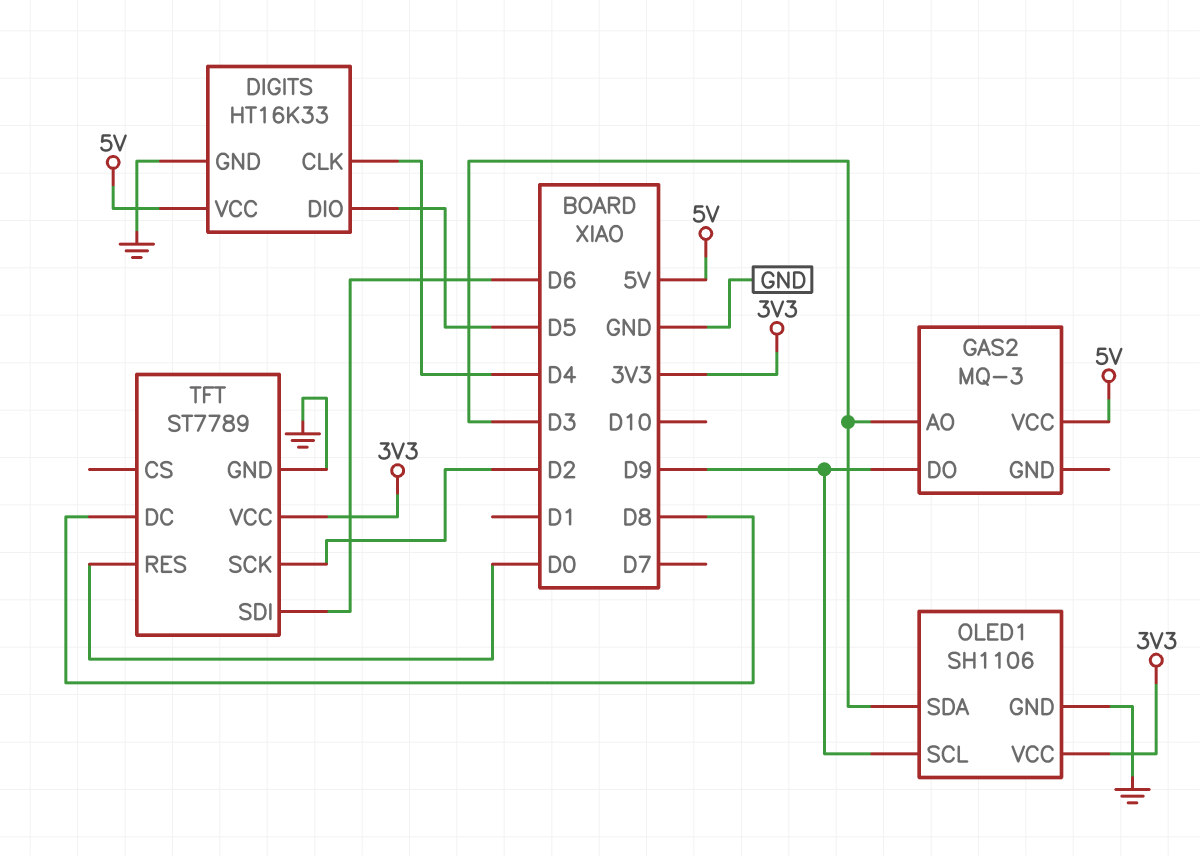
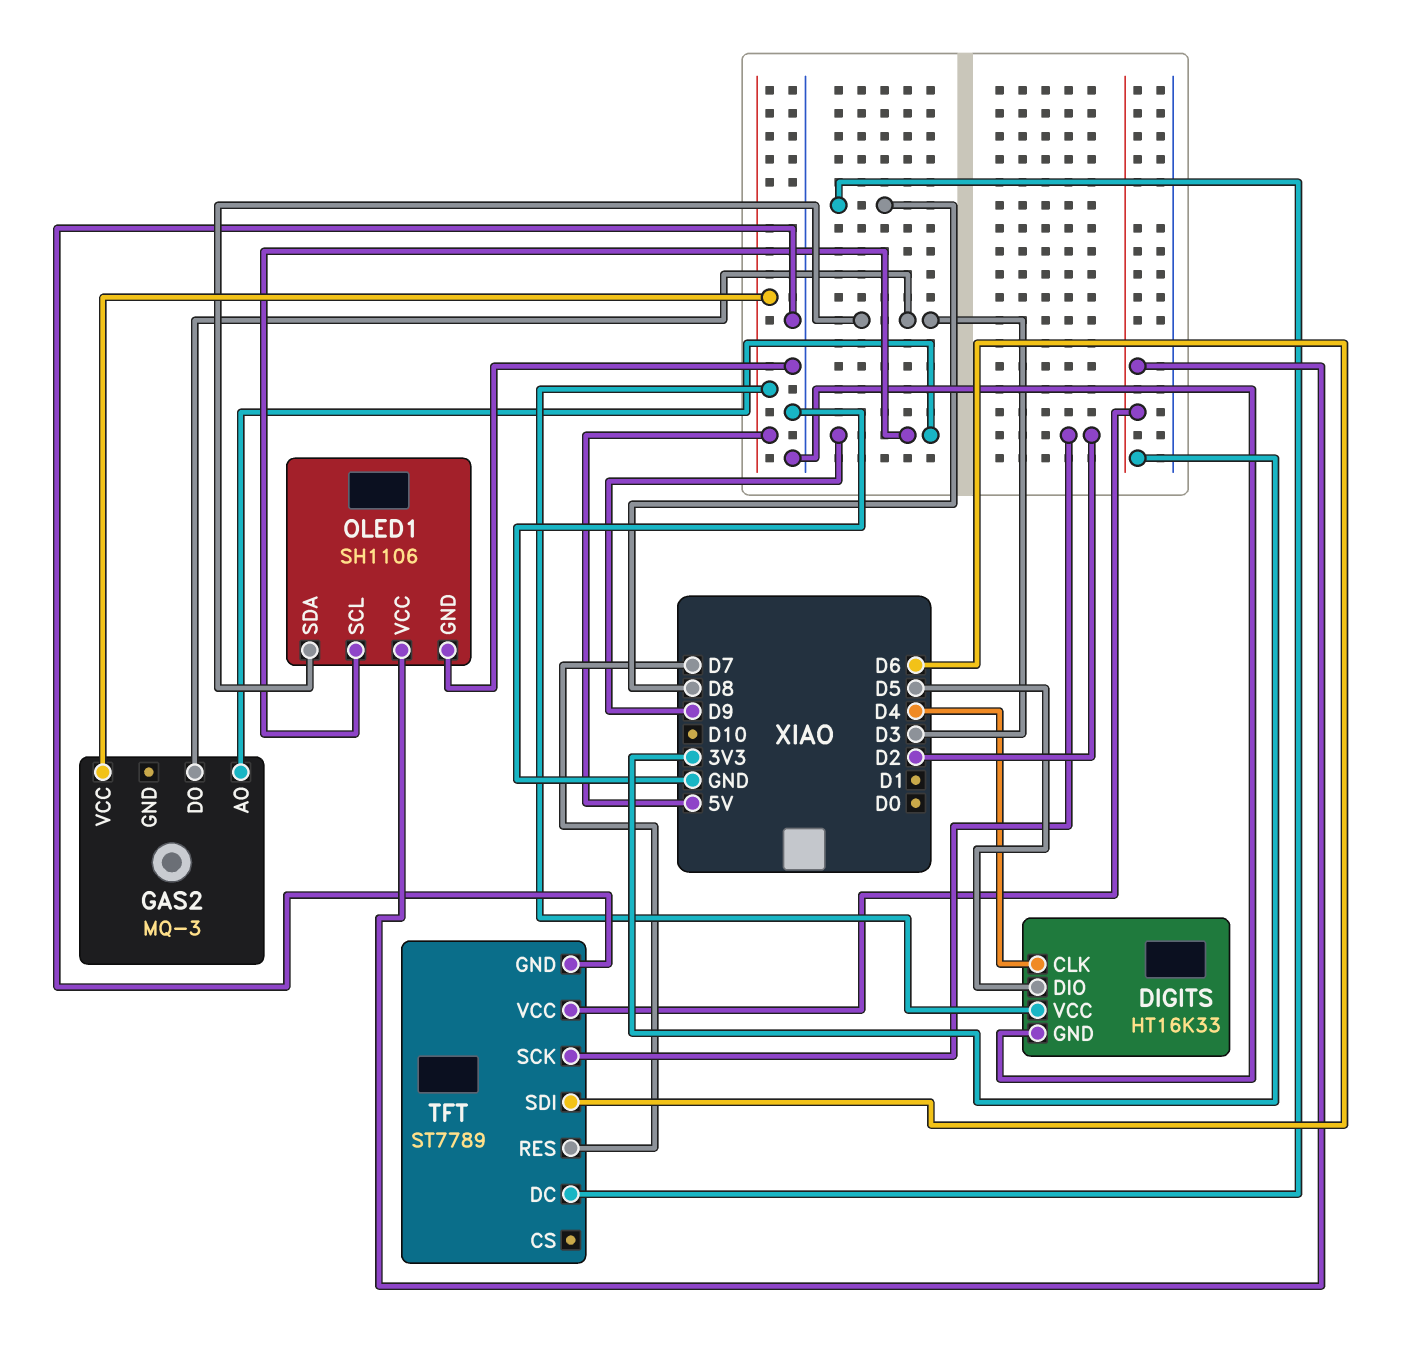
GAS2 pin AO: D3 -> D9
GAS2 pin DO: D9 -> D3
TFT pin RES: D0 -> D7

